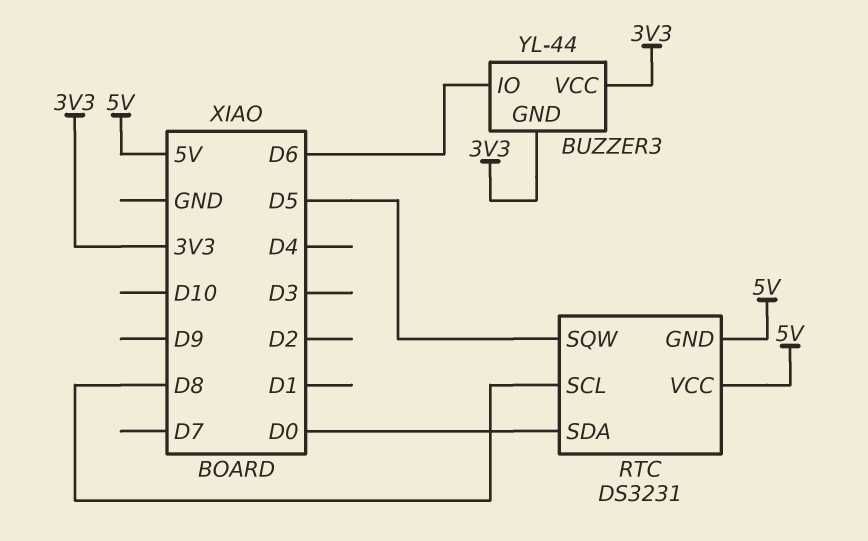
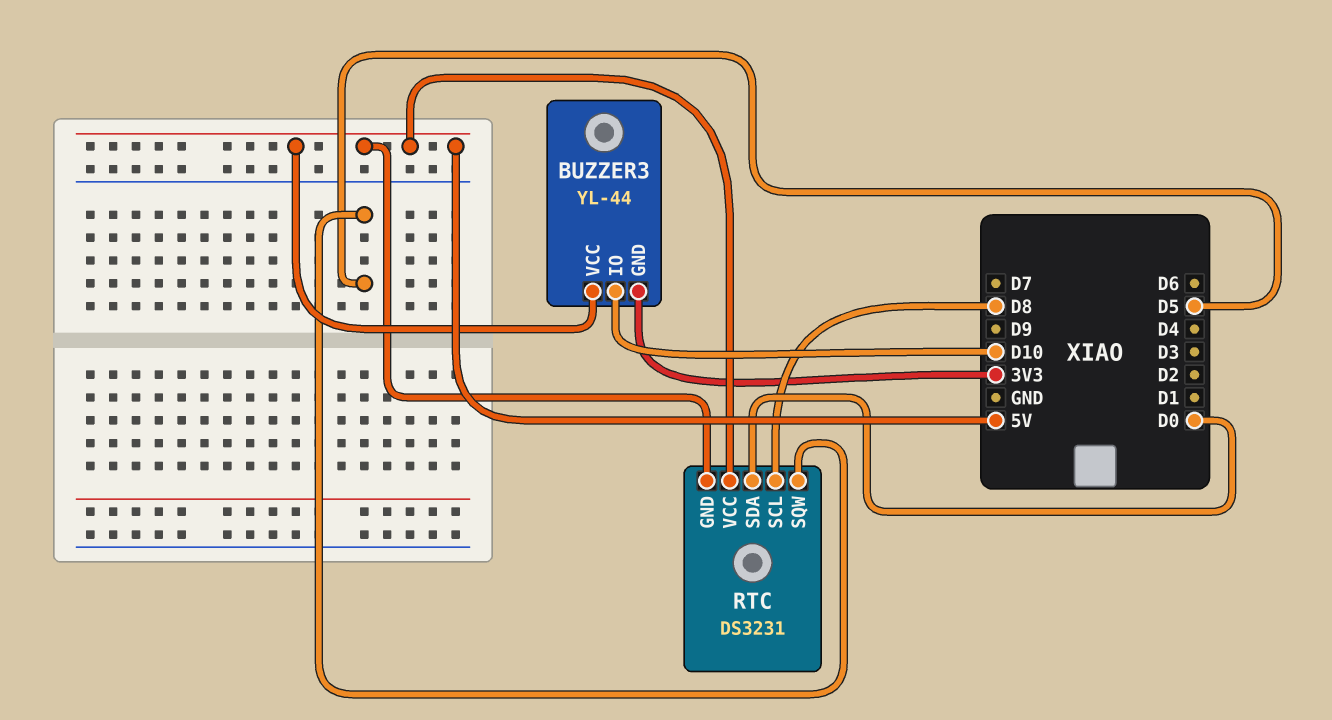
BUZZER3 pin IO: D6 -> D10
BUZZER3 pin VCC: 3V3 -> 5V

